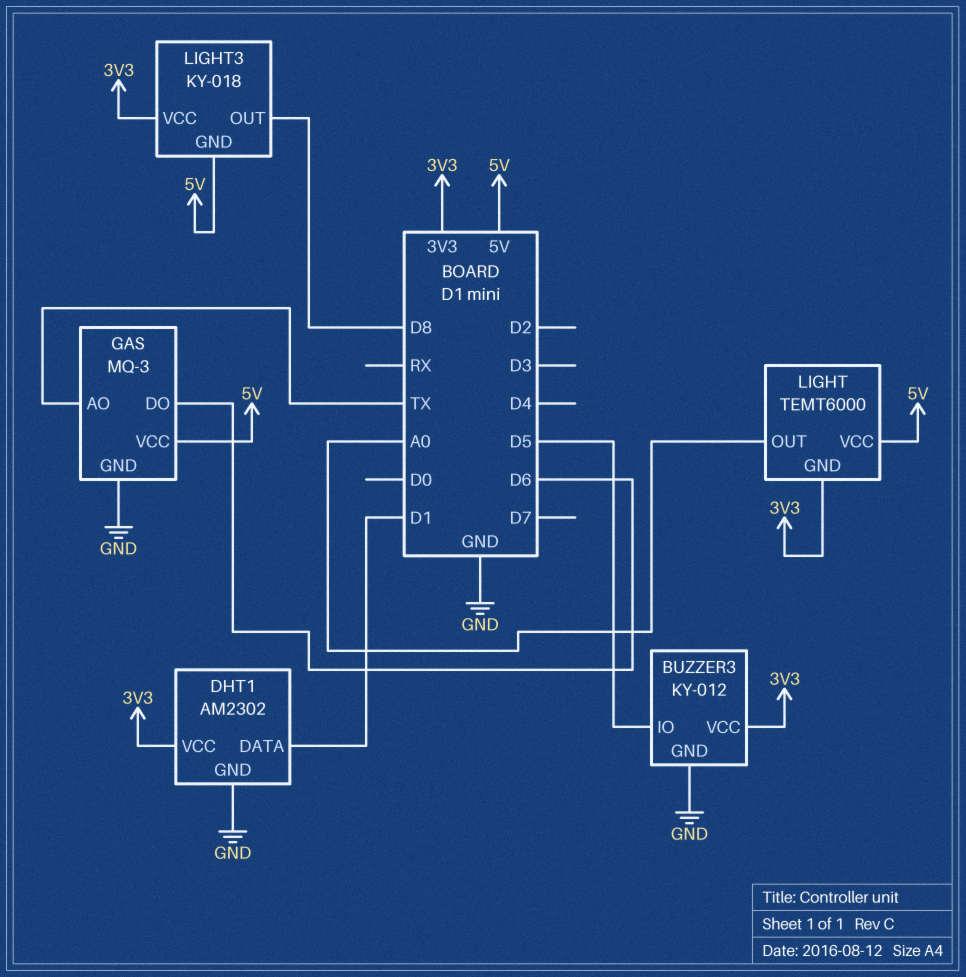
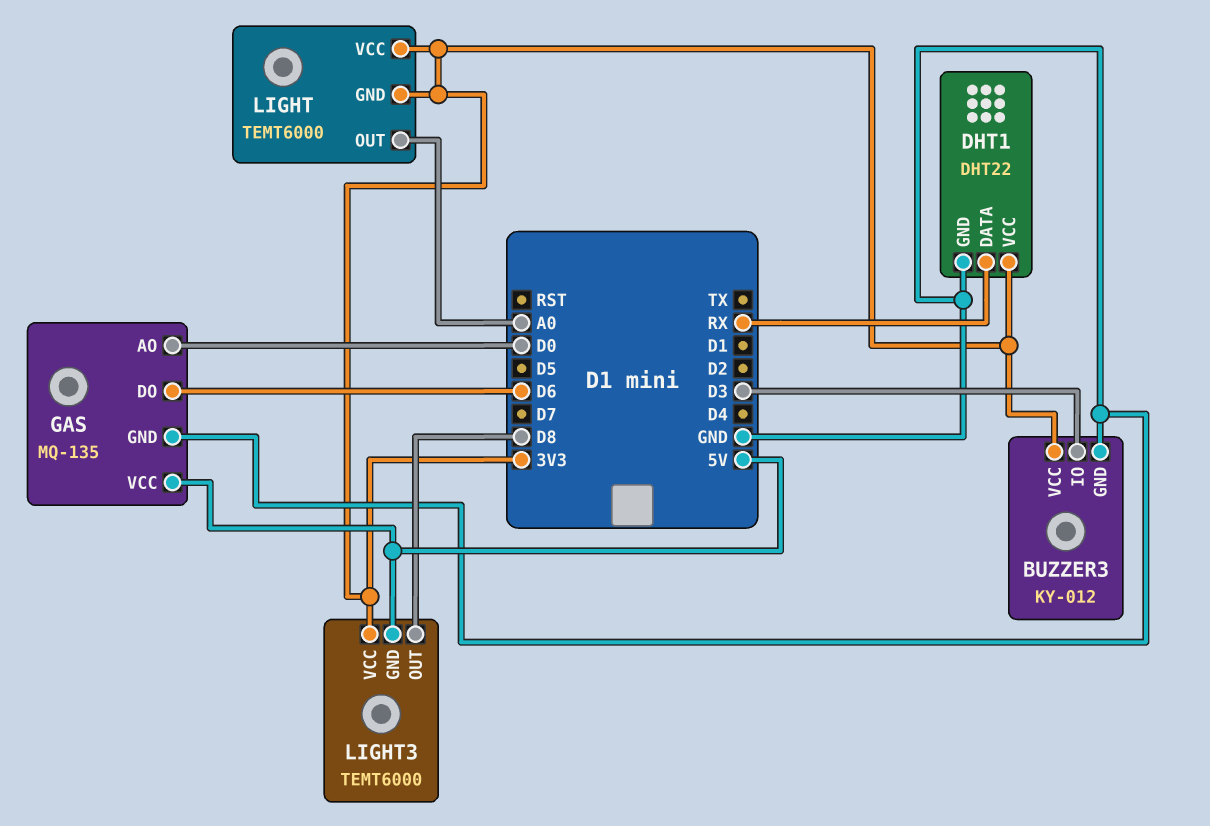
BUZZER3 pin IO: D5 -> D3
DHT1: AM2302 -> DHT22
DHT1 pin DATA: D1 -> RX
GAS: MQ-3 -> MQ-135
GAS pin AO: TX -> D0
LIGHT pin VCC: 5V -> 3V3
LIGHT3: KY-018 -> TEMT6000

